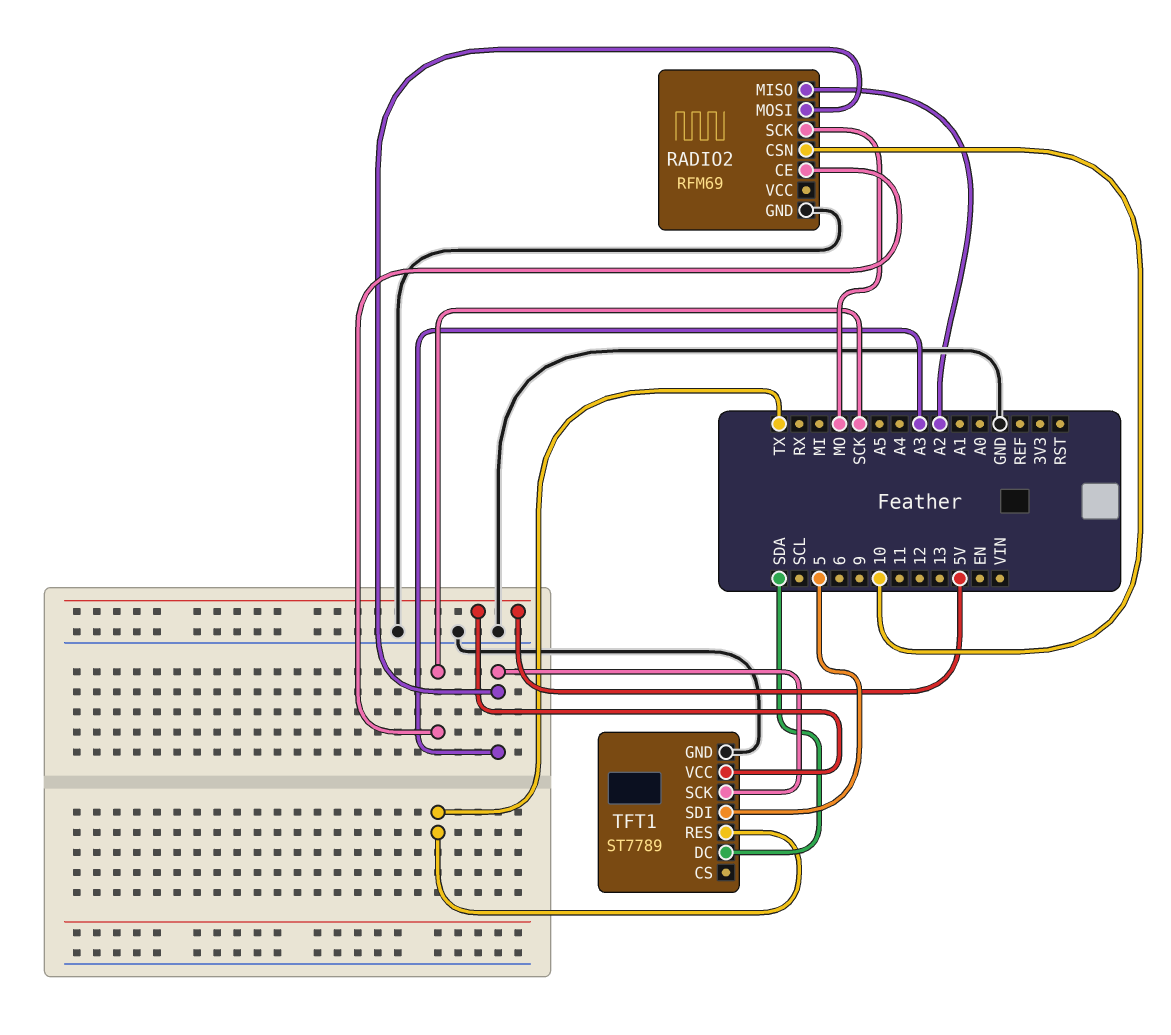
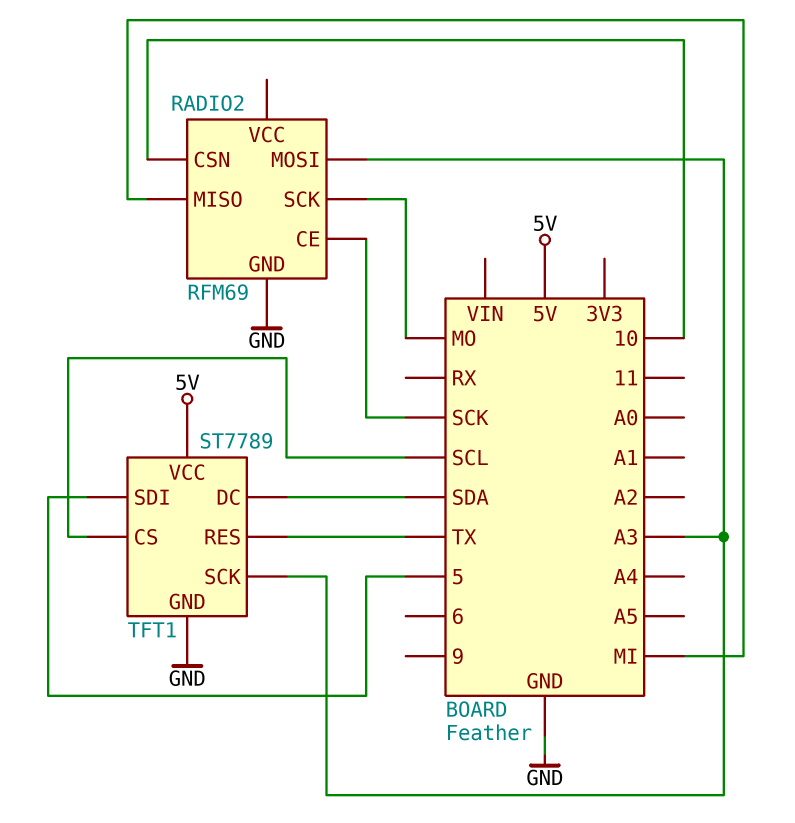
RADIO2 pin MISO: A2 -> MI
TFT1 pin CS: none -> SCL

